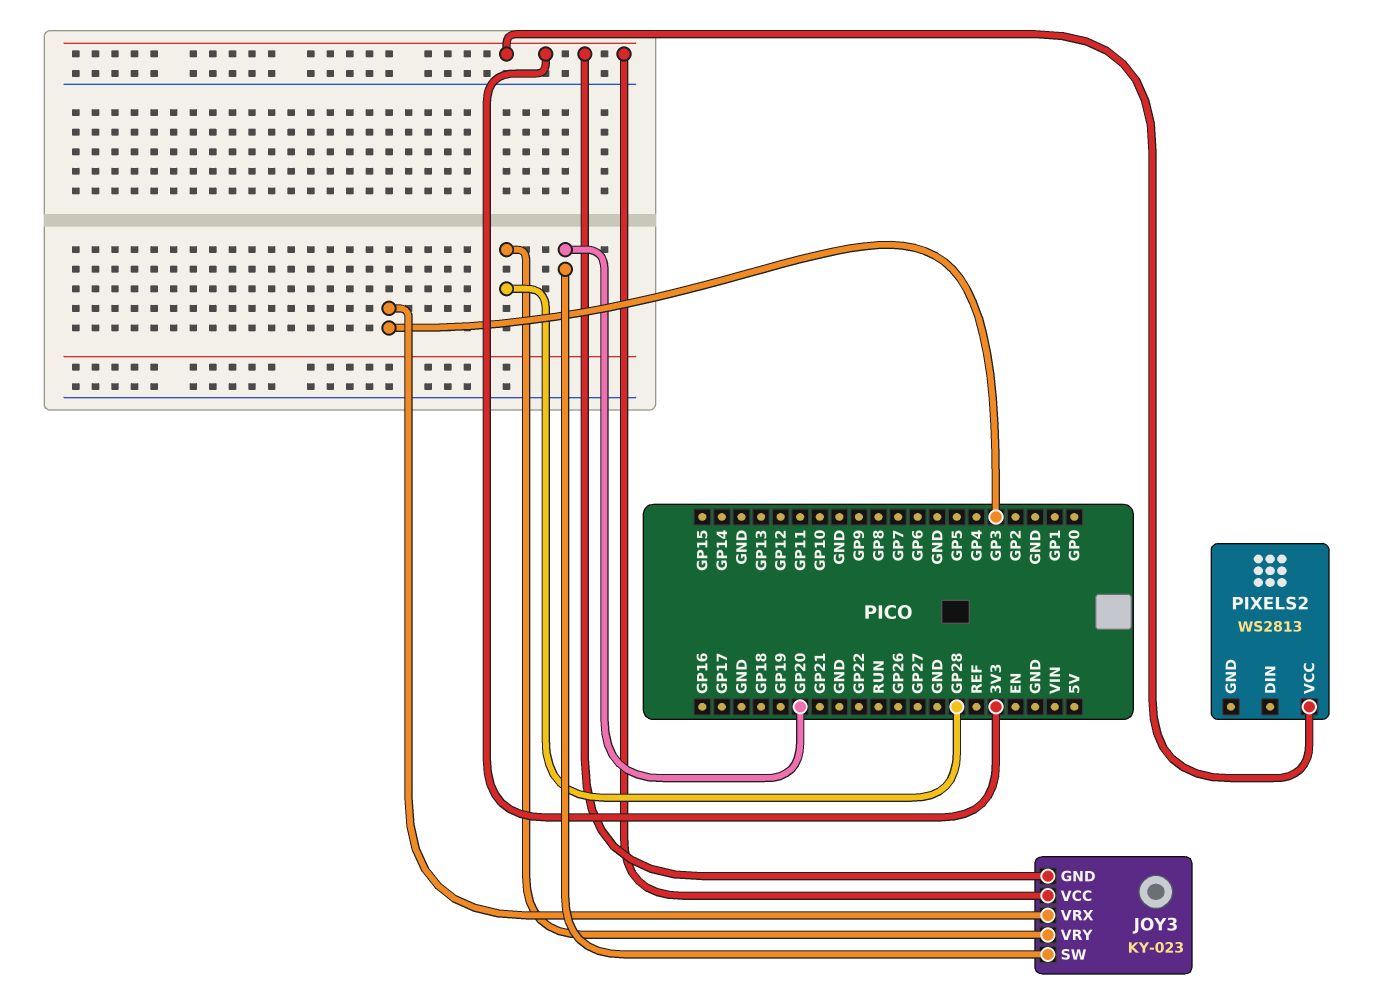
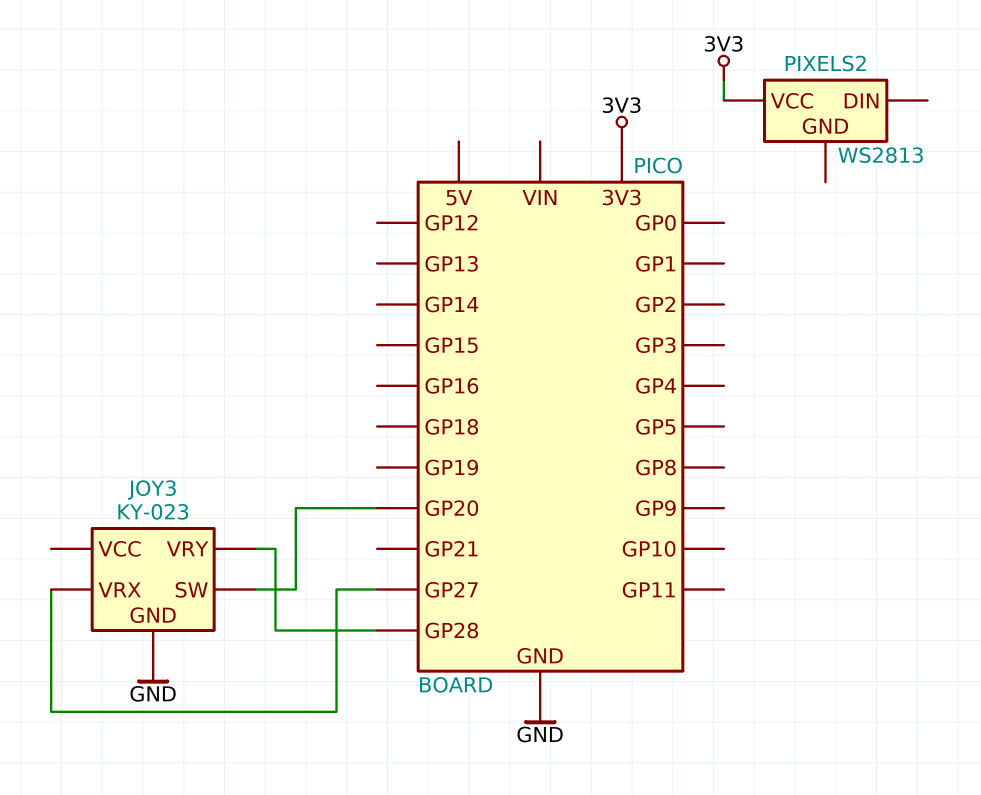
JOY3 pin GND: 3V3 -> GND
JOY3 pin VCC: 3V3 -> none
JOY3 pin VRX: GP3 -> GP27

